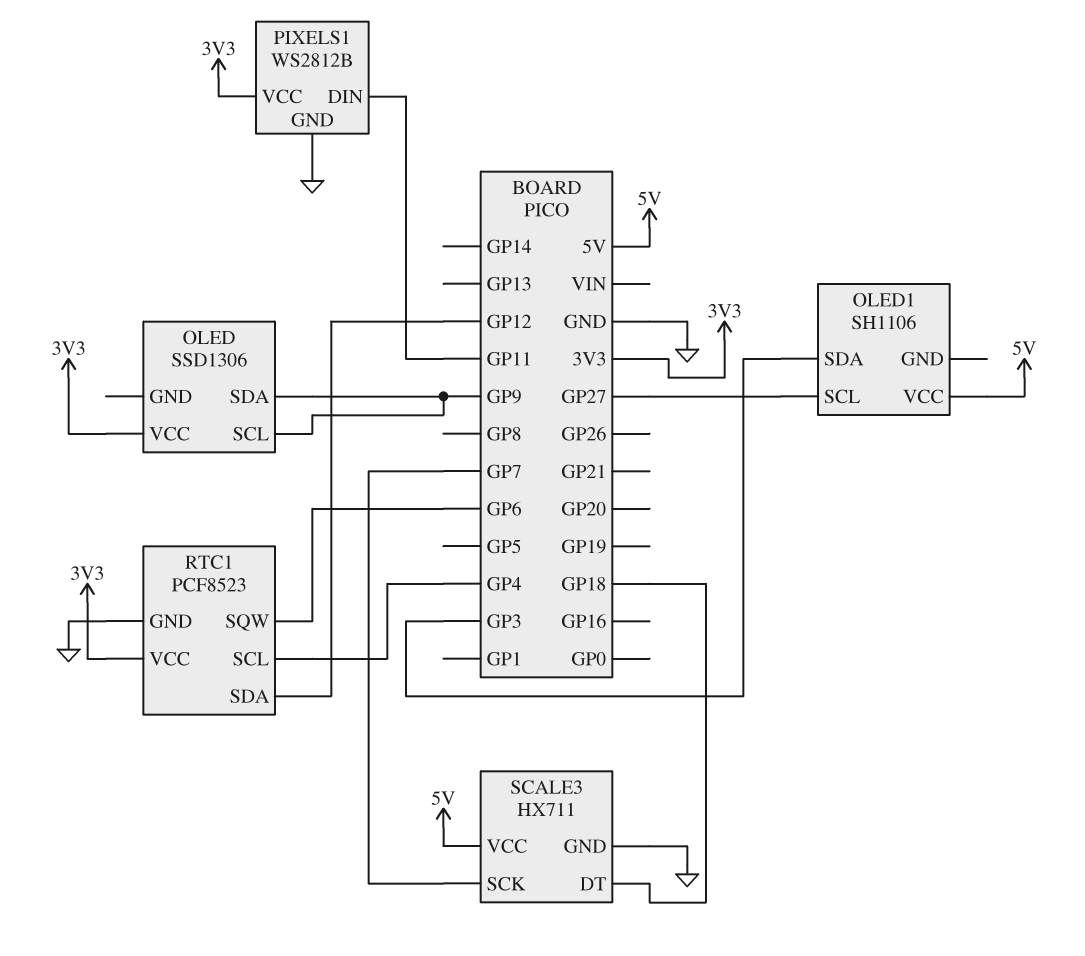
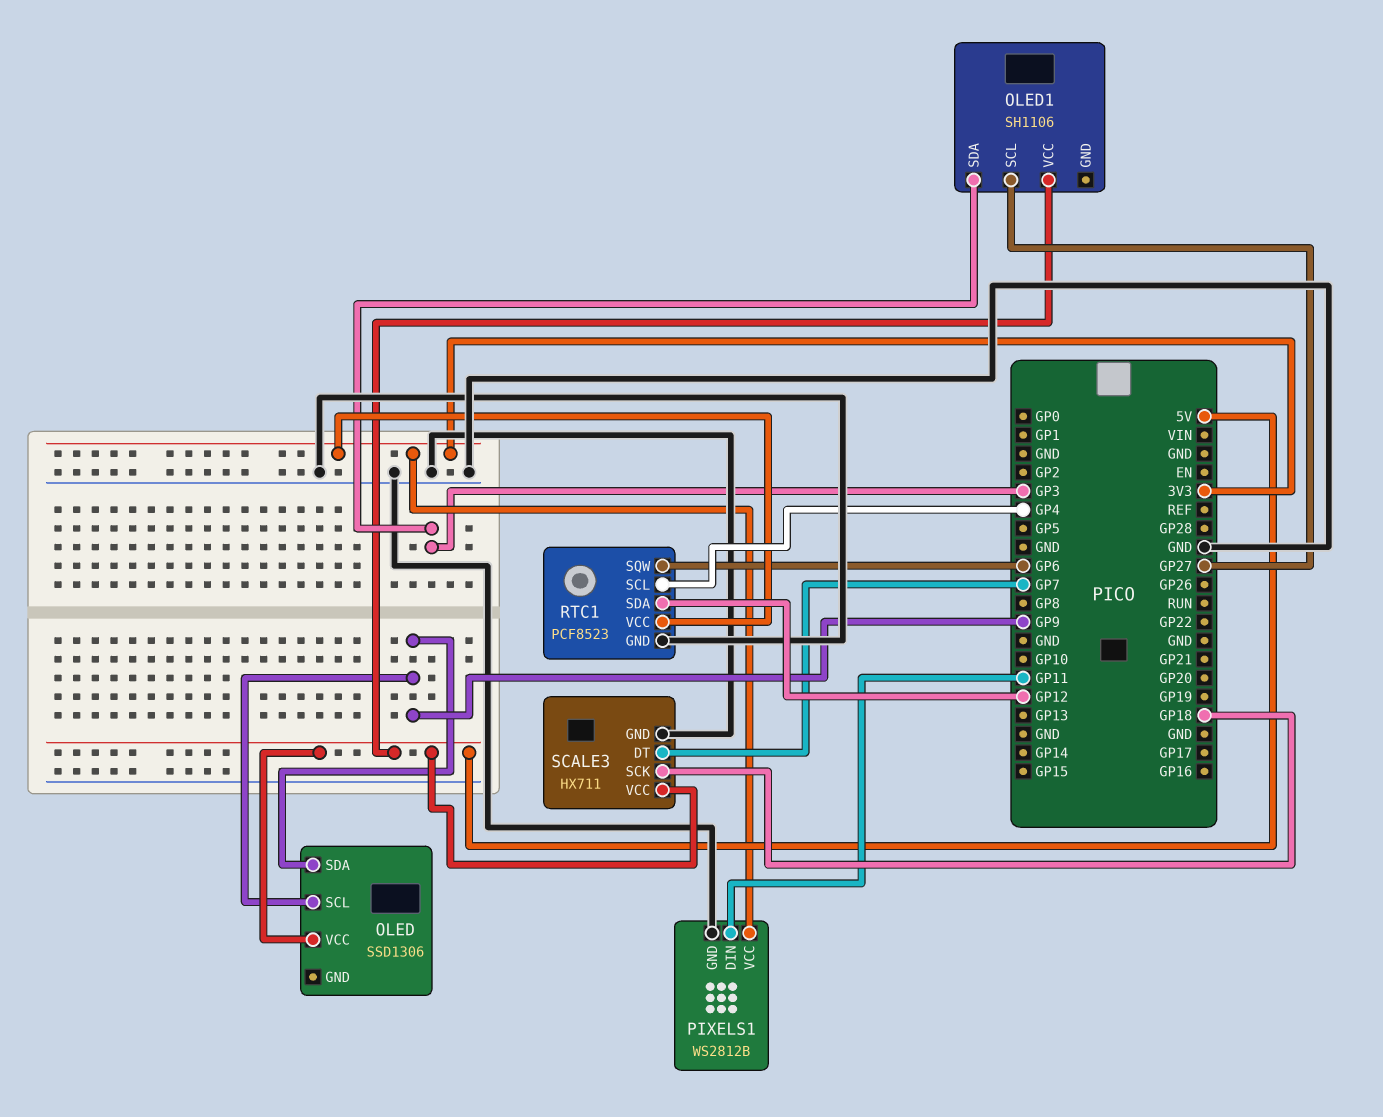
OLED pin VCC: 3V3 -> 5V
SCALE3 pin DT: GP18 -> GP7
SCALE3 pin SCK: GP7 -> GP18

